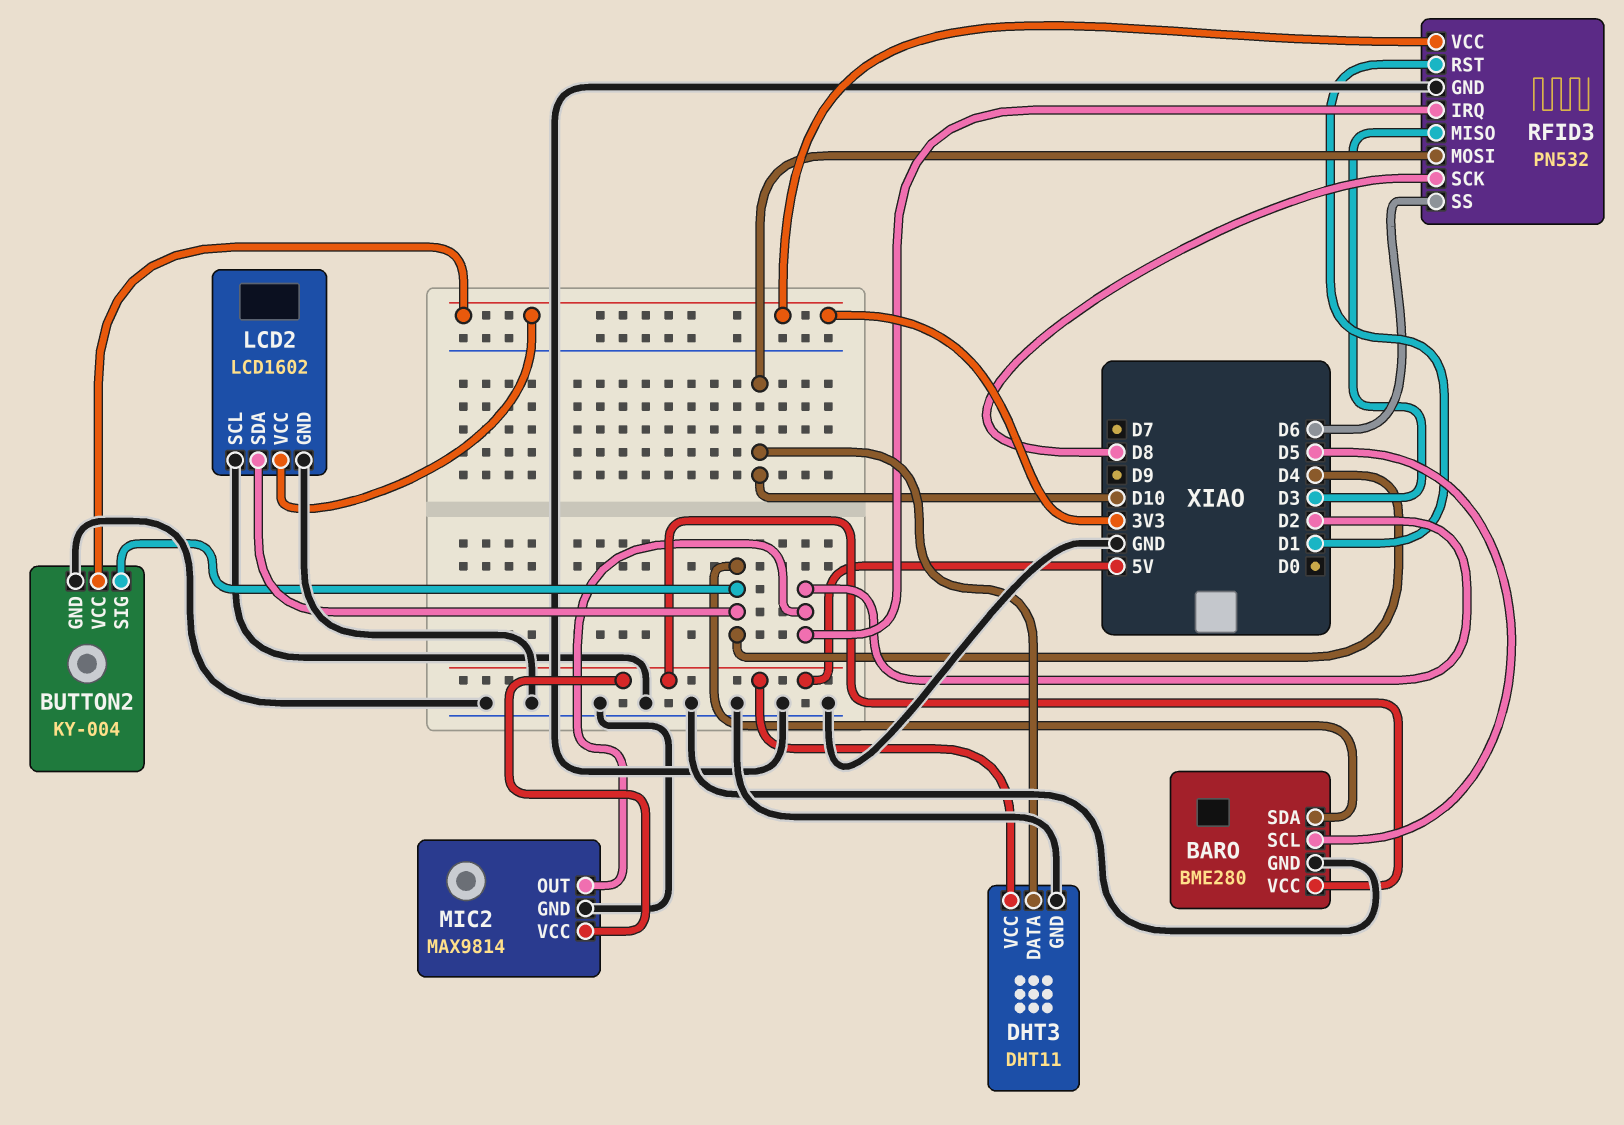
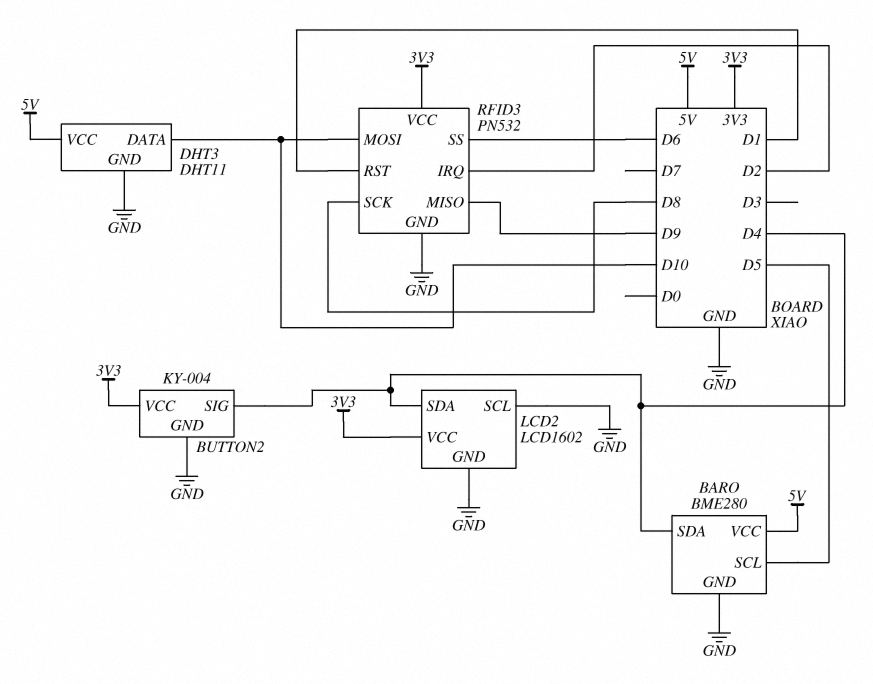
MIC2: MAX9814 -> none
MIC2 pin GND: GND -> none
MIC2 pin OUT: D2 -> none
MIC2 pin VCC: 5V -> none
RFID3 pin MISO: D3 -> D9

